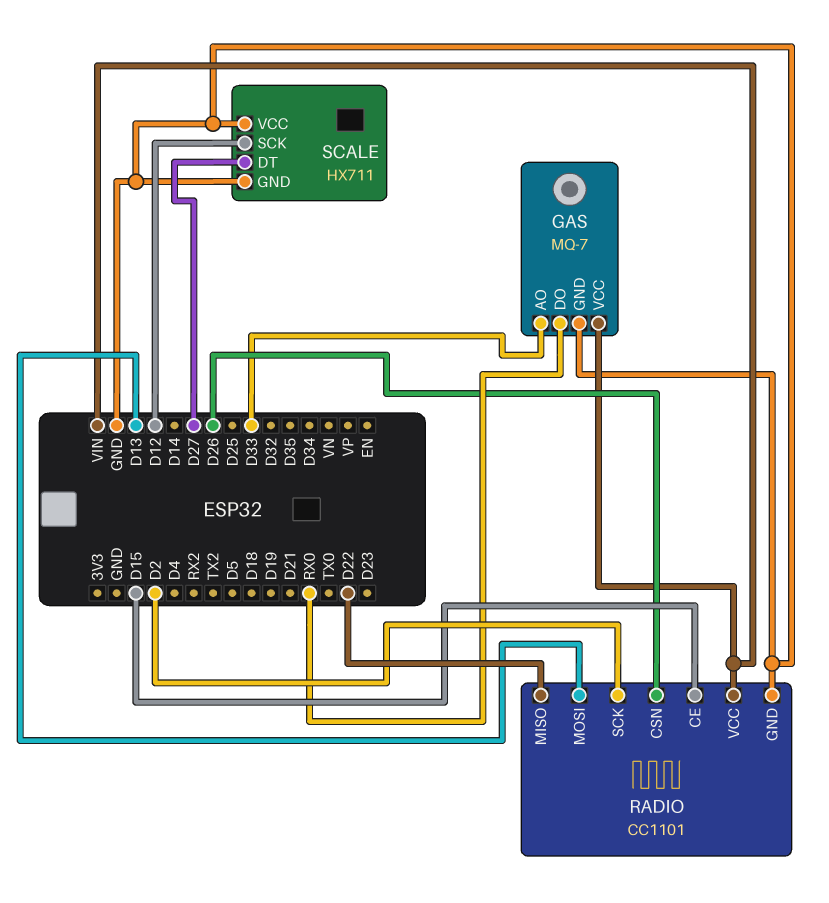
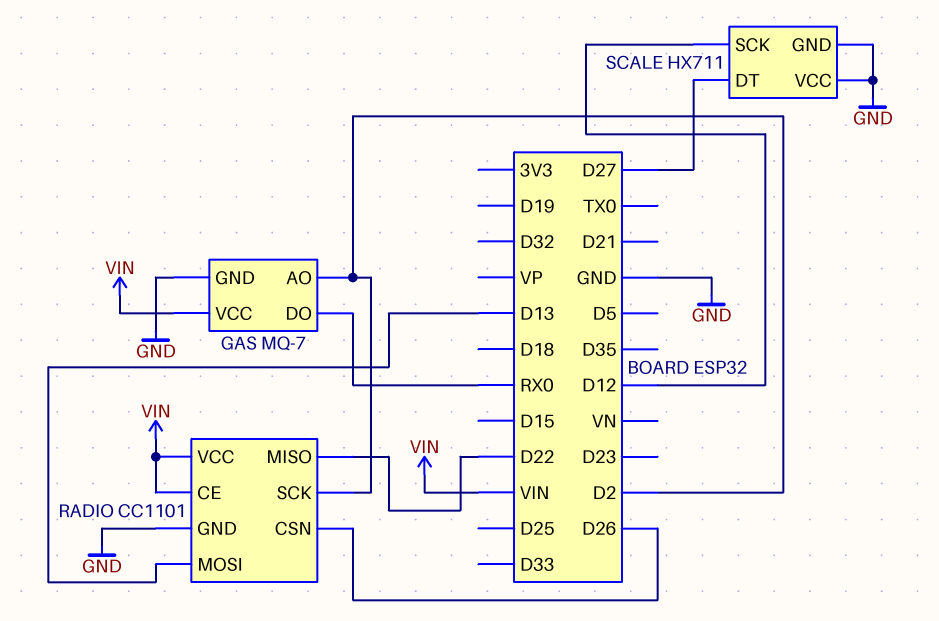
GAS pin AO: D33 -> D2
RADIO pin CE: D15 -> VIN

